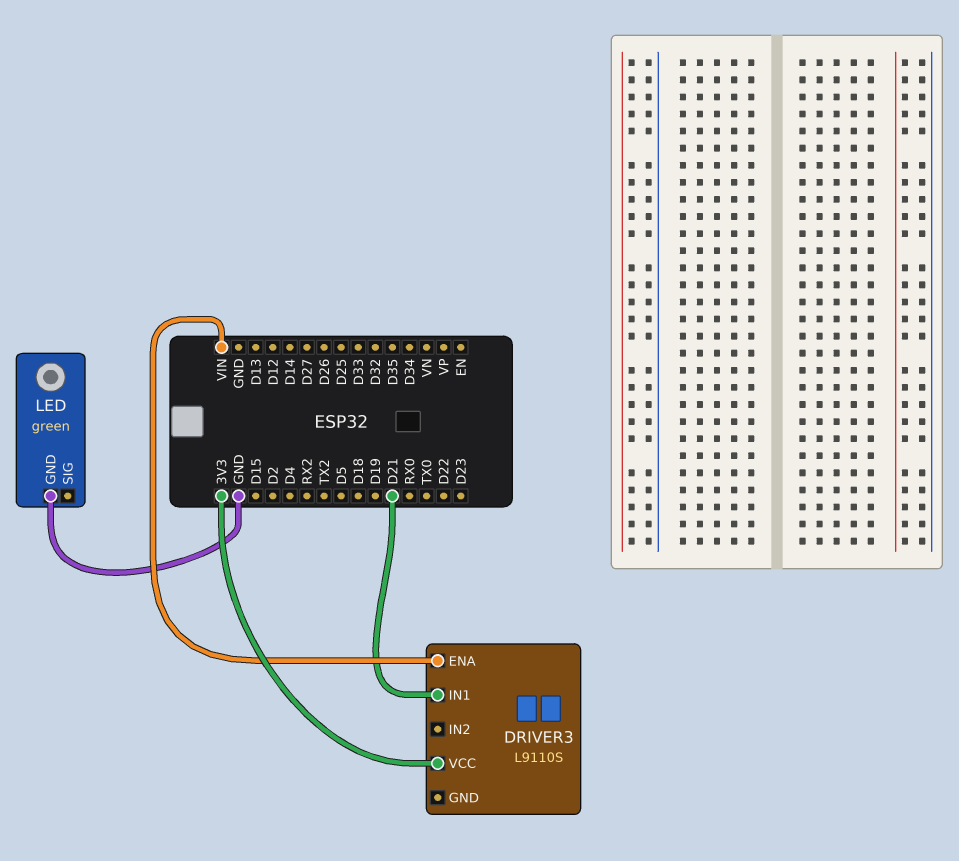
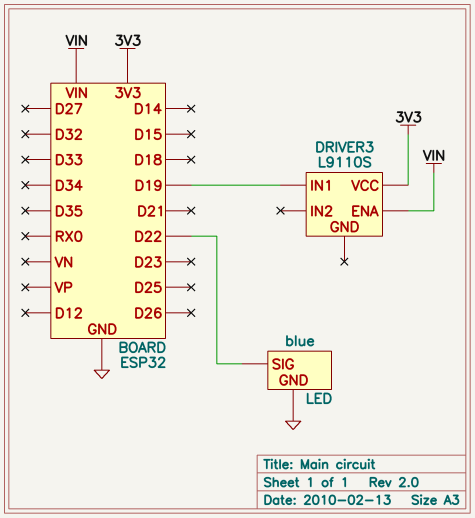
DRIVER3 pin IN1: D21 -> D19
LED: green -> blue
LED pin SIG: none -> D22

